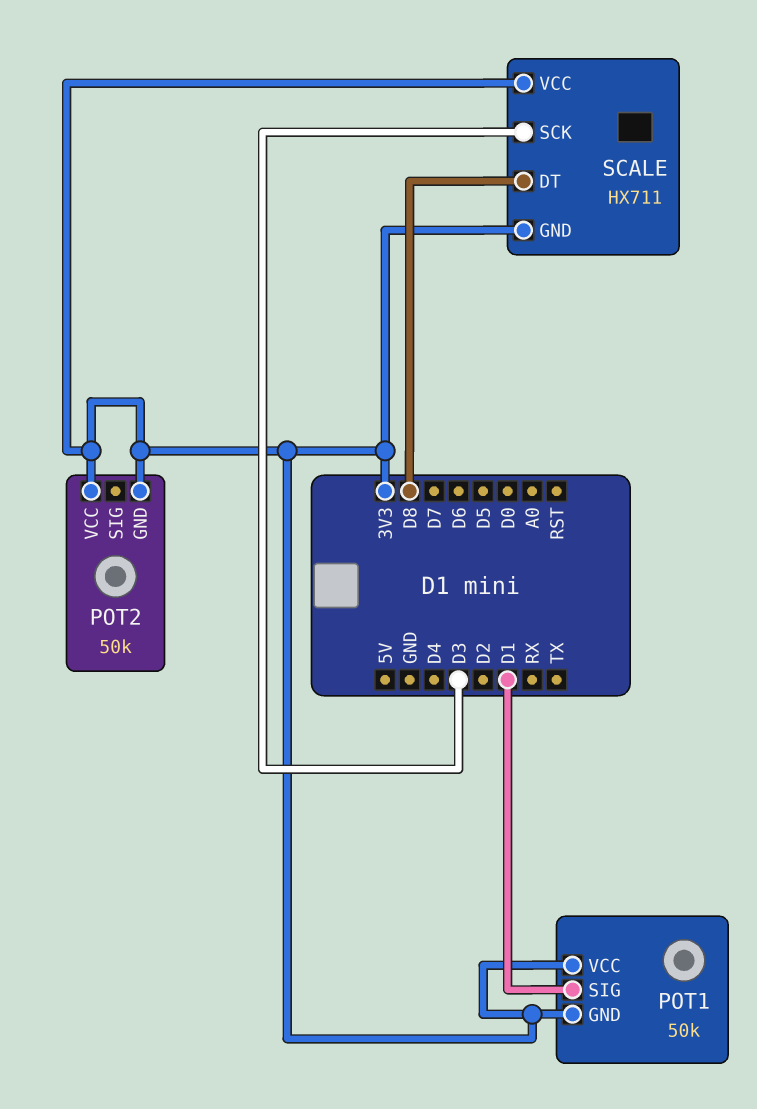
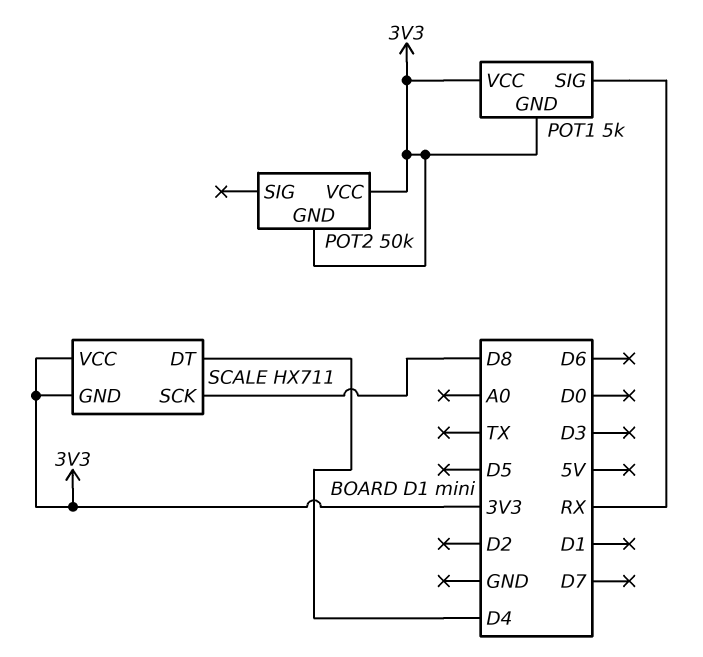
POT1: 50k -> 5k
POT1 pin SIG: D1 -> RX
SCALE pin DT: D8 -> D4
SCALE pin SCK: D3 -> D8

